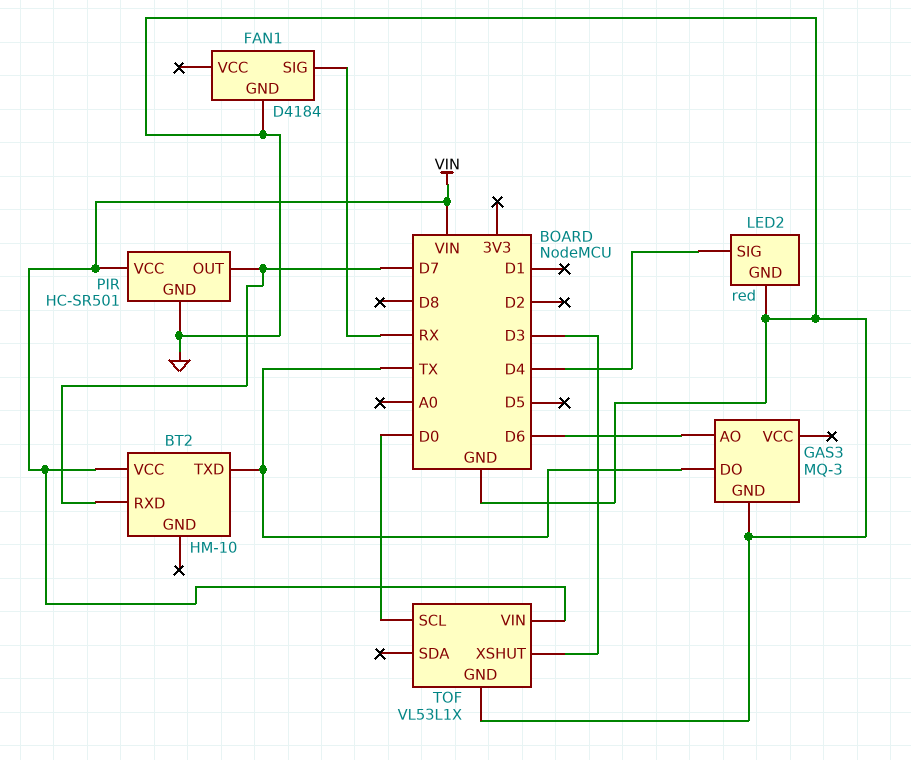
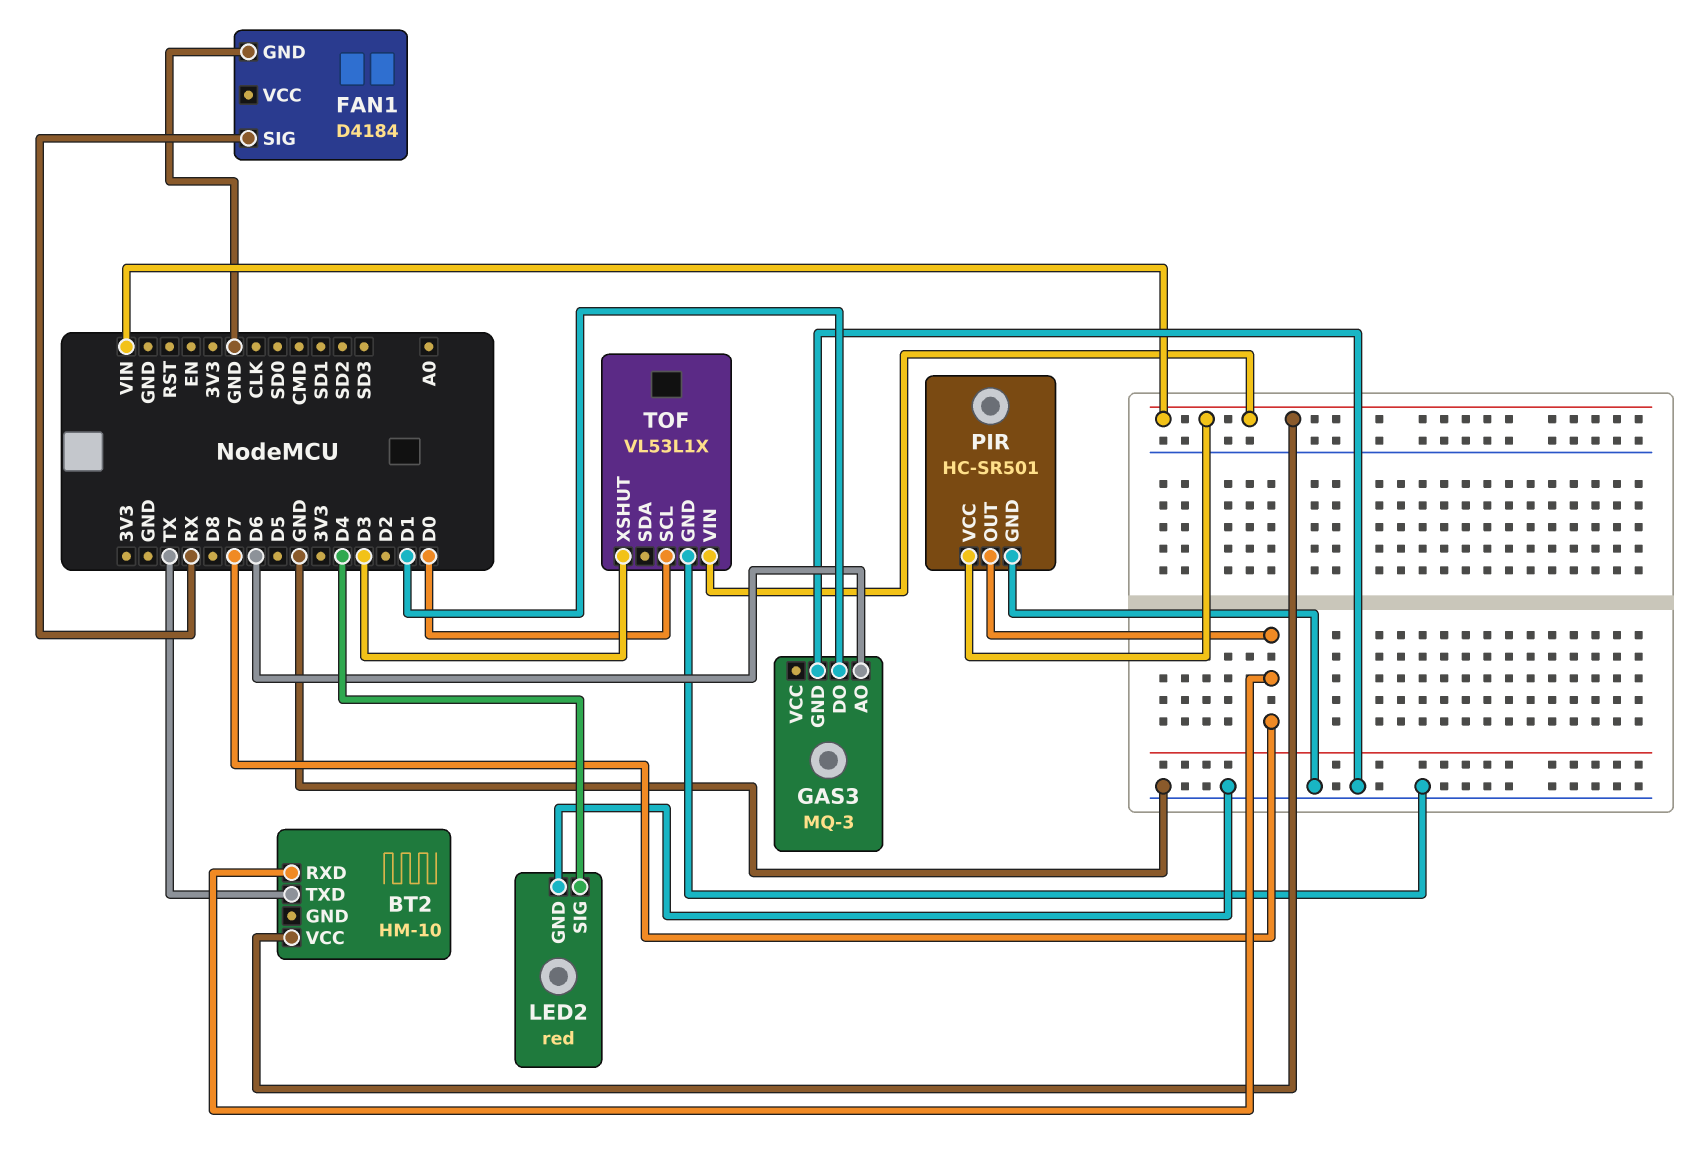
GAS3 pin DO: TX -> D1

